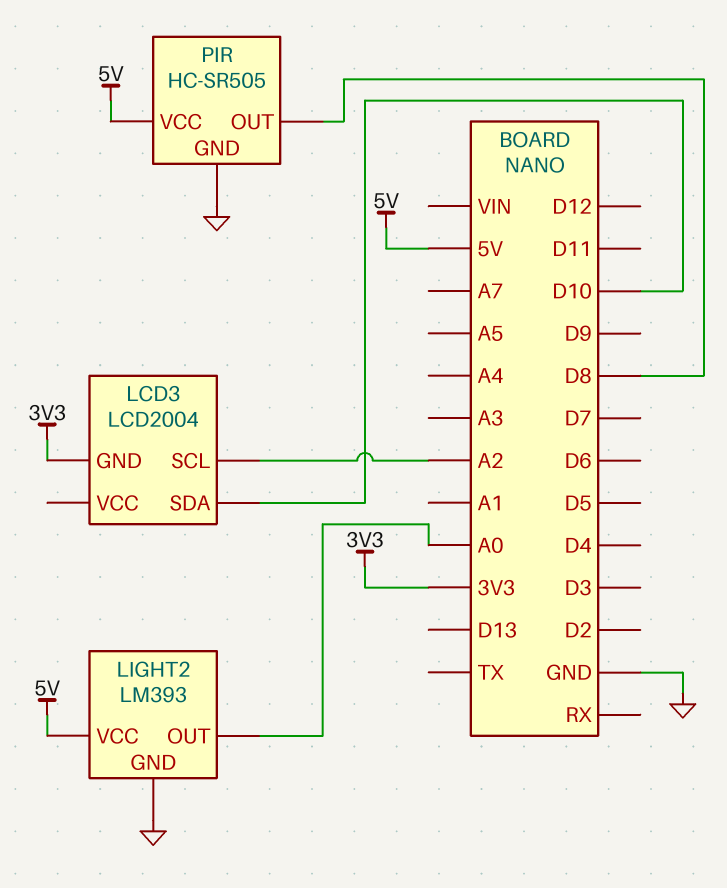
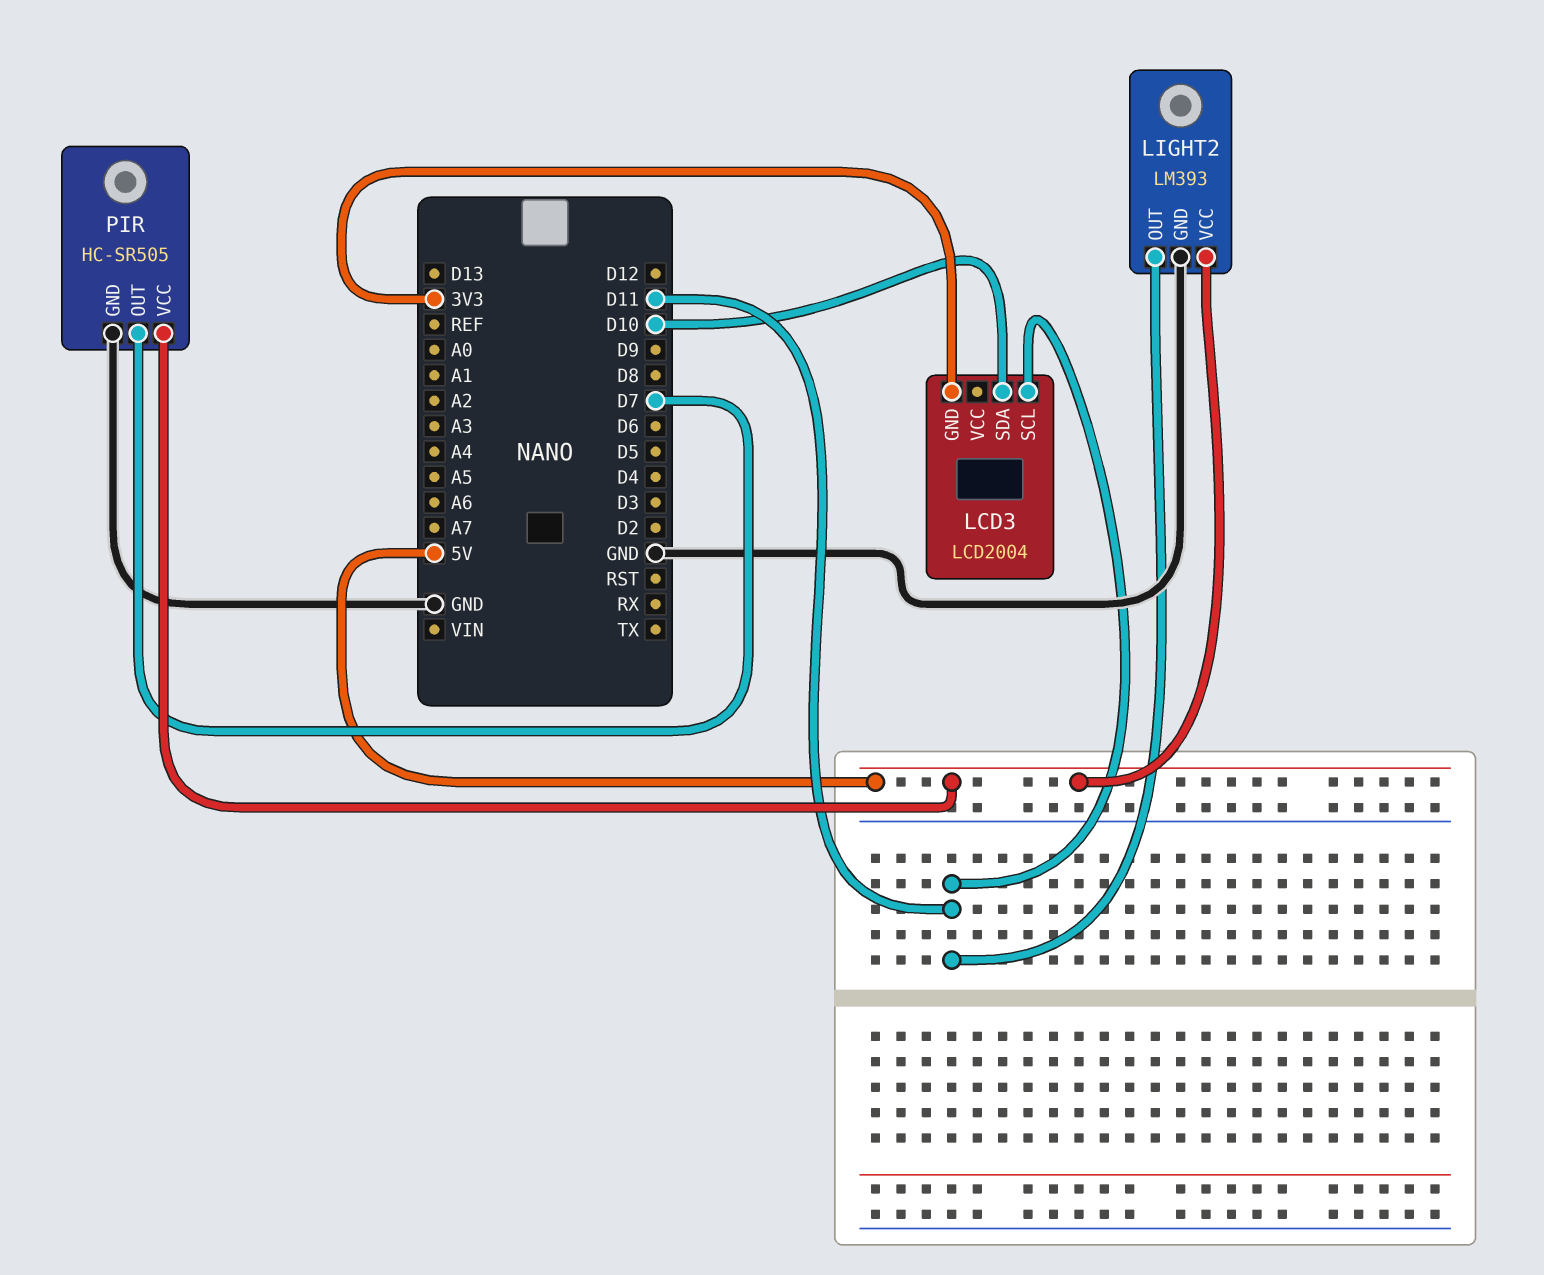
LCD3 pin SCL: A2 -> D11
LIGHT2 pin OUT: A0 -> D11
PIR pin OUT: D8 -> D7

